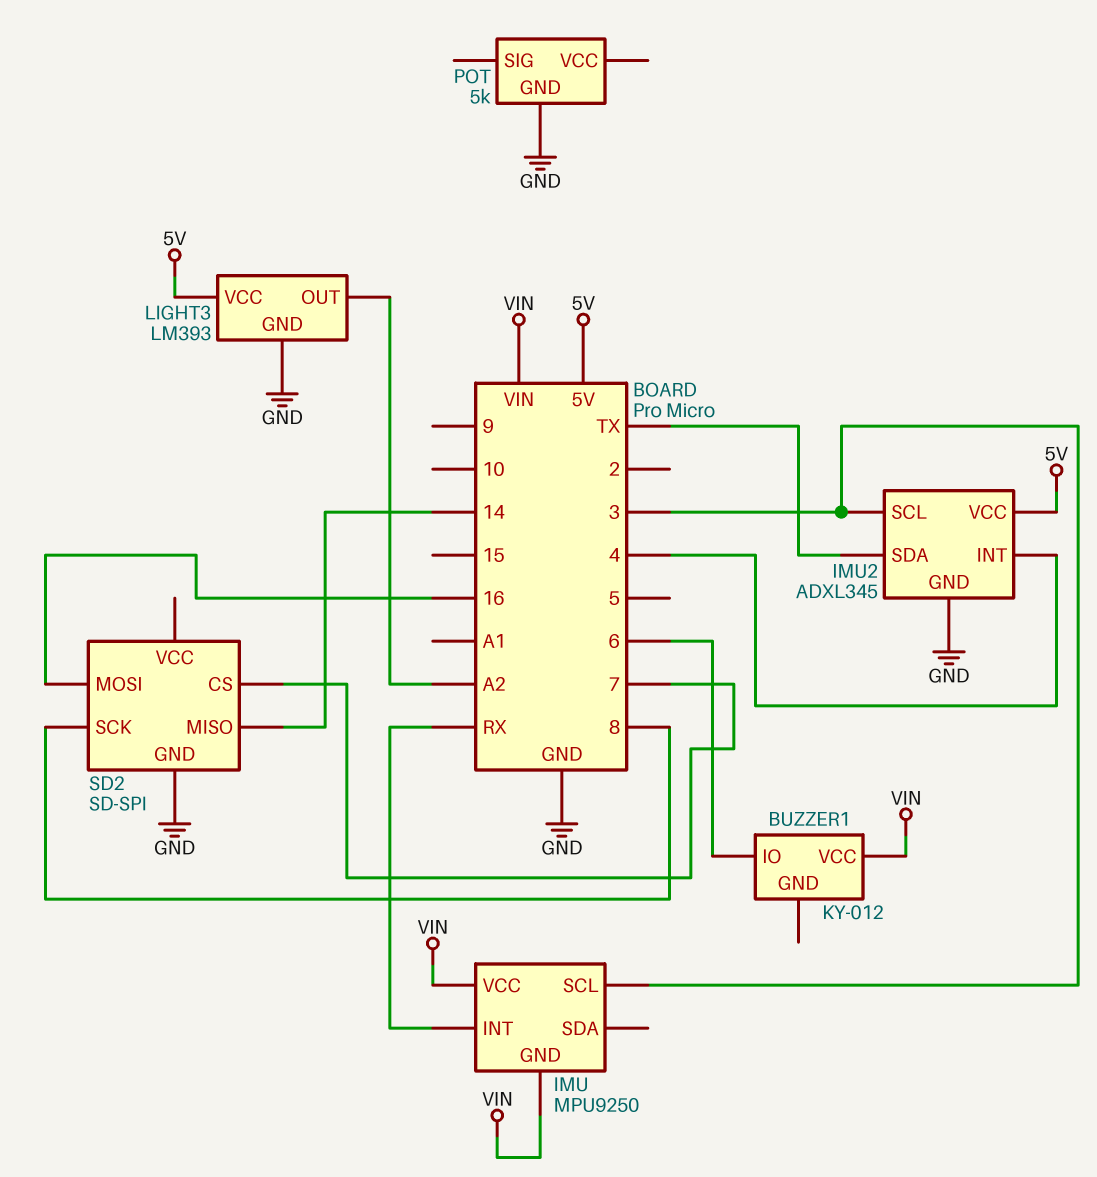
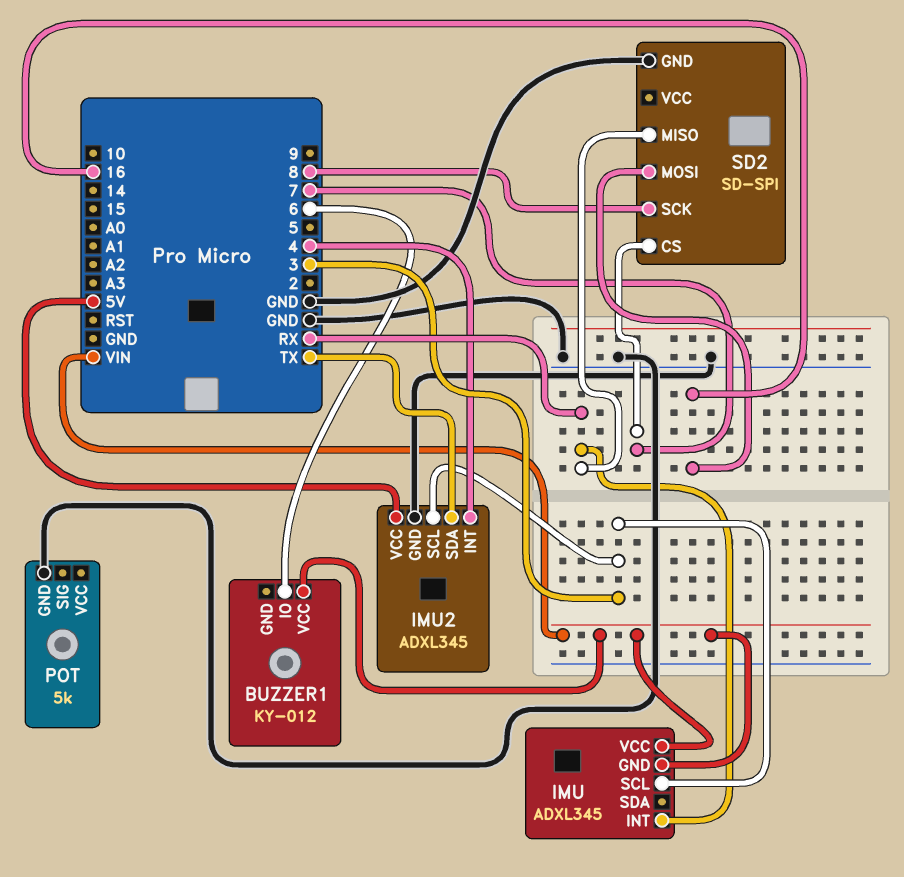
IMU: MPU9250 -> ADXL345
LIGHT3: LM393 -> none
LIGHT3 pin GND: GND -> none
LIGHT3 pin OUT: A2 -> none
LIGHT3 pin VCC: 5V -> none
SD2 pin MISO: 14 -> RX

